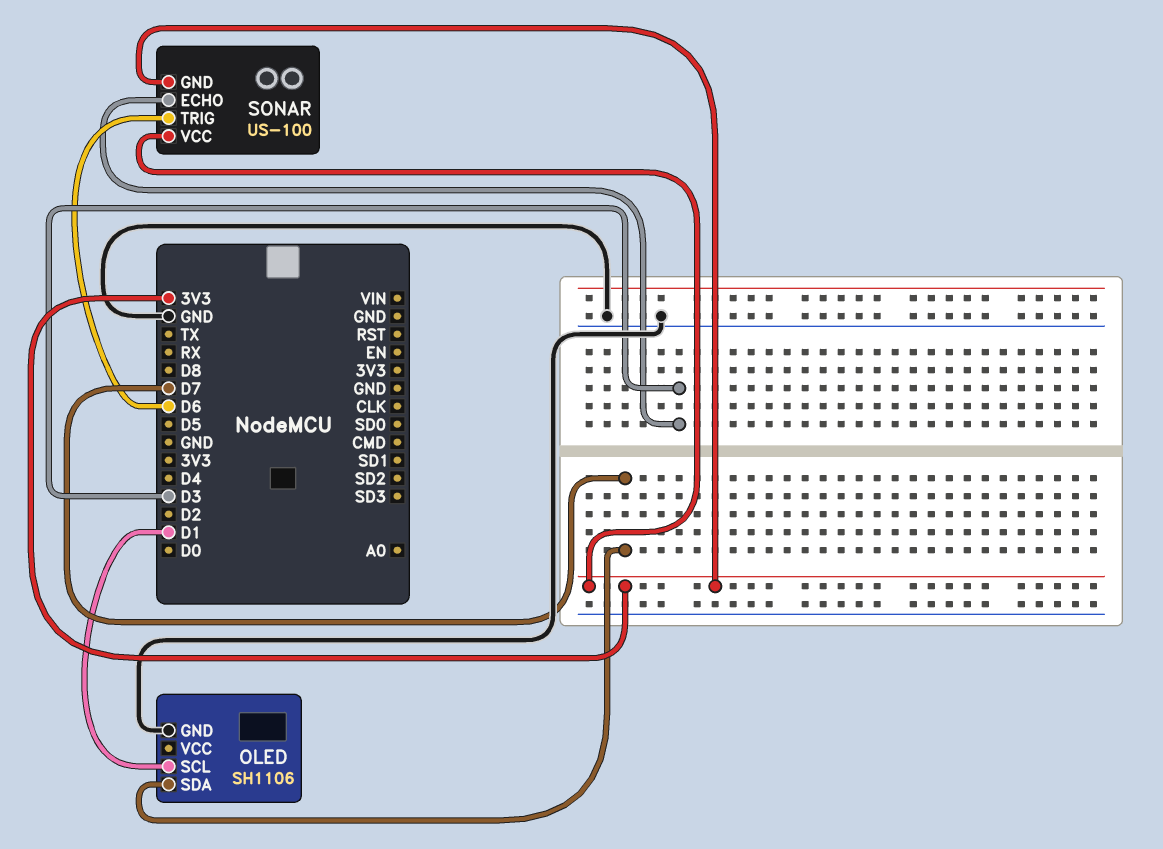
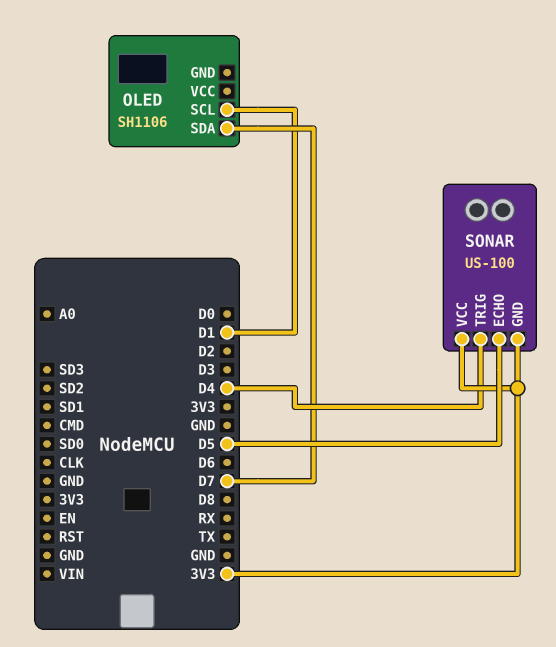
OLED pin GND: GND -> none
SONAR pin ECHO: D3 -> D5
SONAR pin TRIG: D6 -> D4

